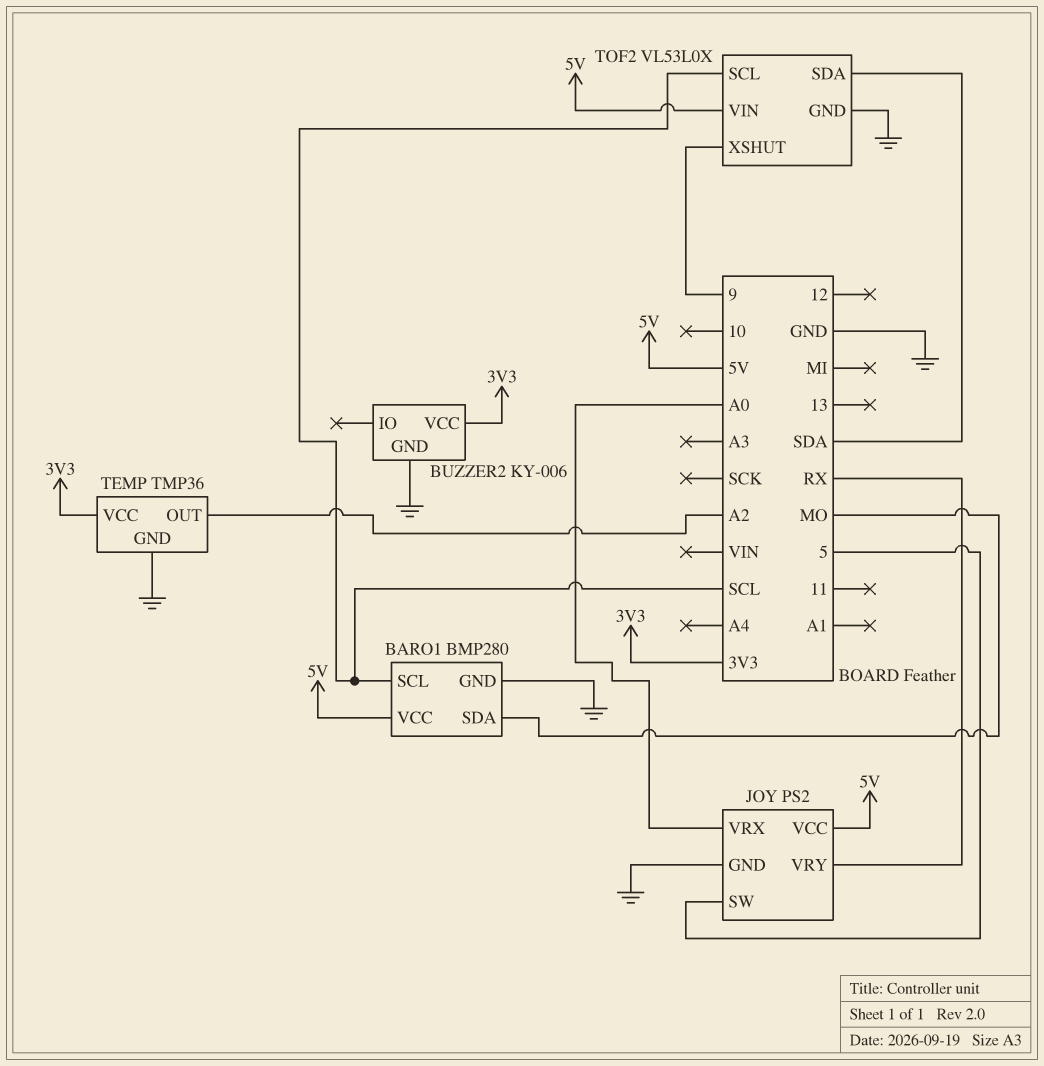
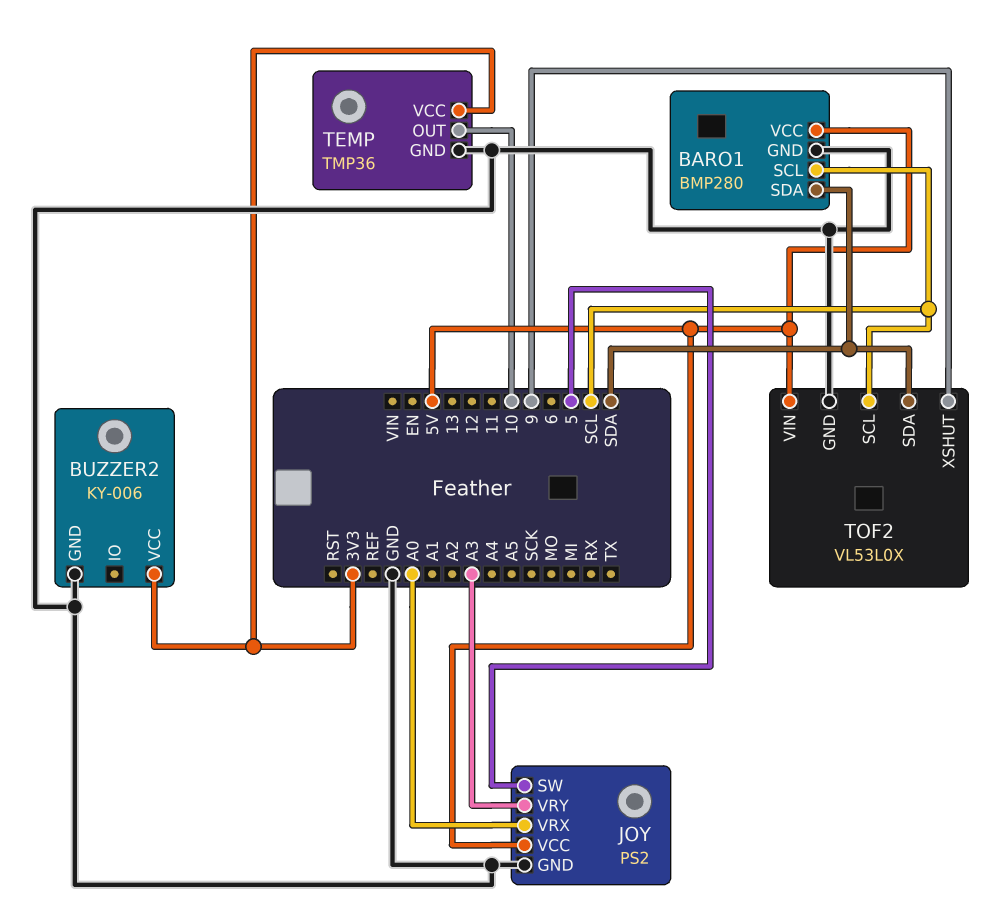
BARO1 pin SDA: MO -> SDA
JOY pin VRY: RX -> A3
TEMP pin OUT: A2 -> 10

